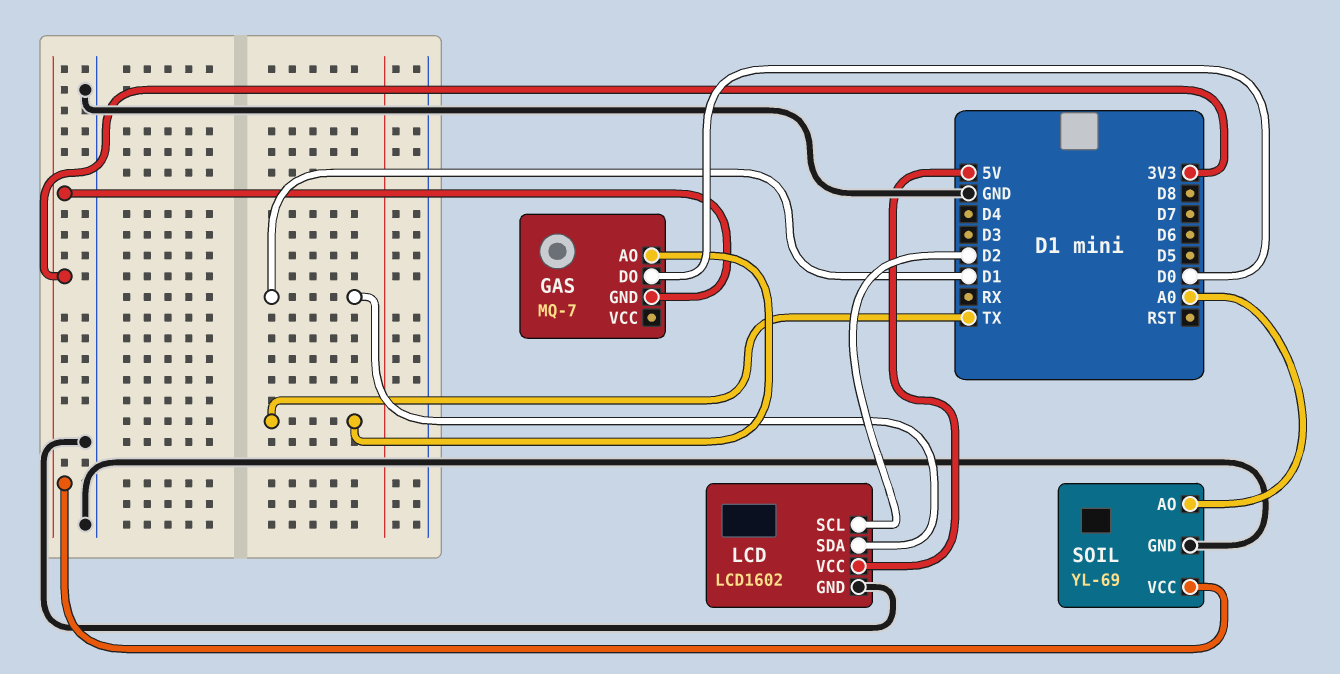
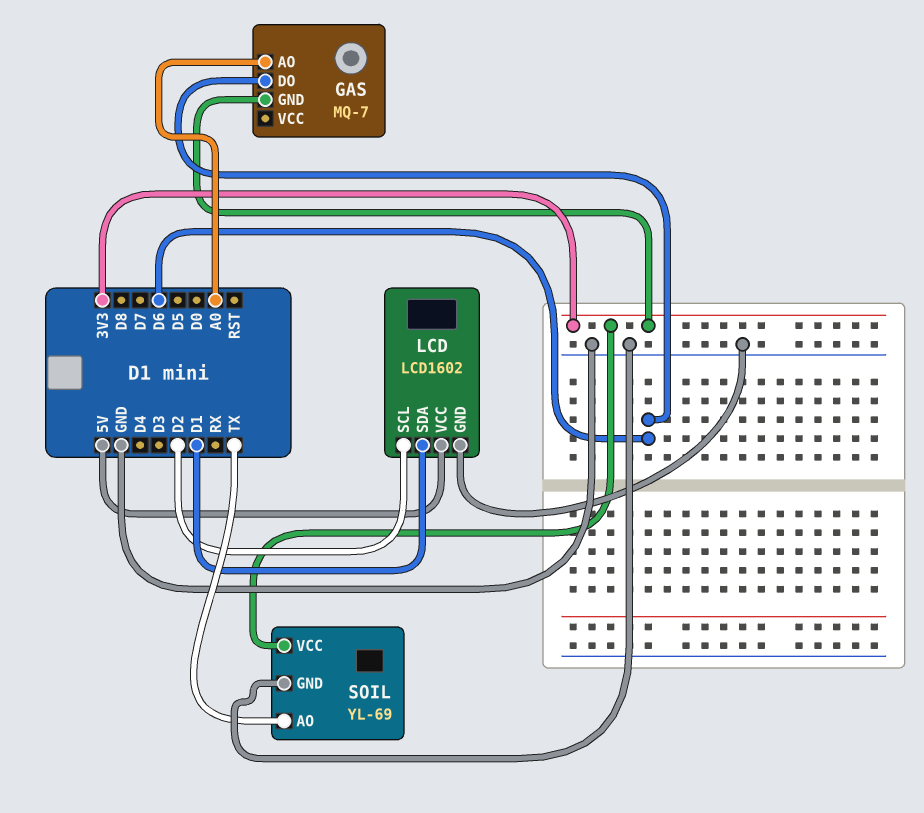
GAS pin AO: TX -> A0
GAS pin DO: D0 -> D6
SOIL pin AO: A0 -> TX

